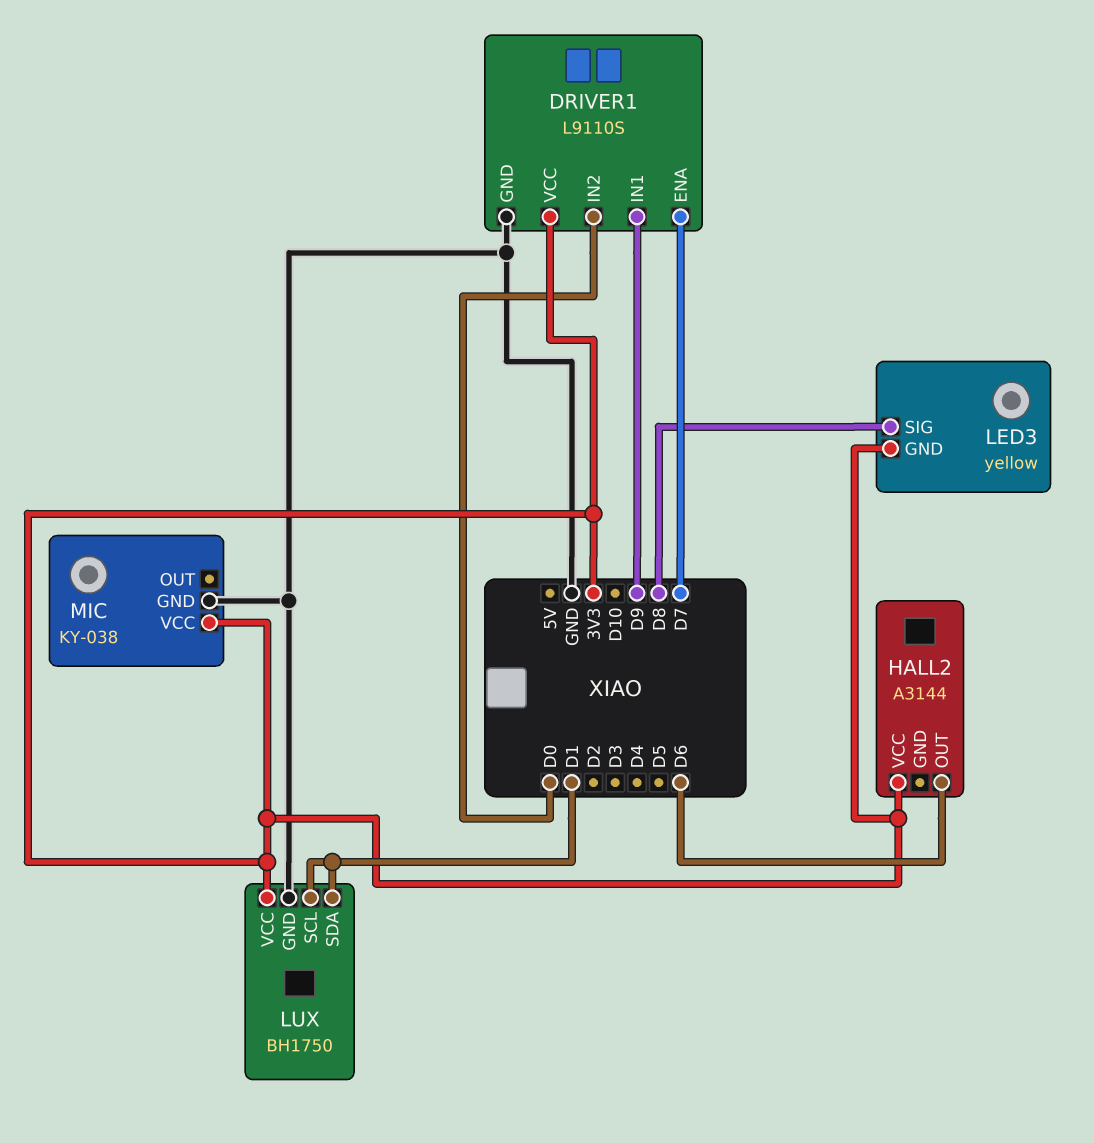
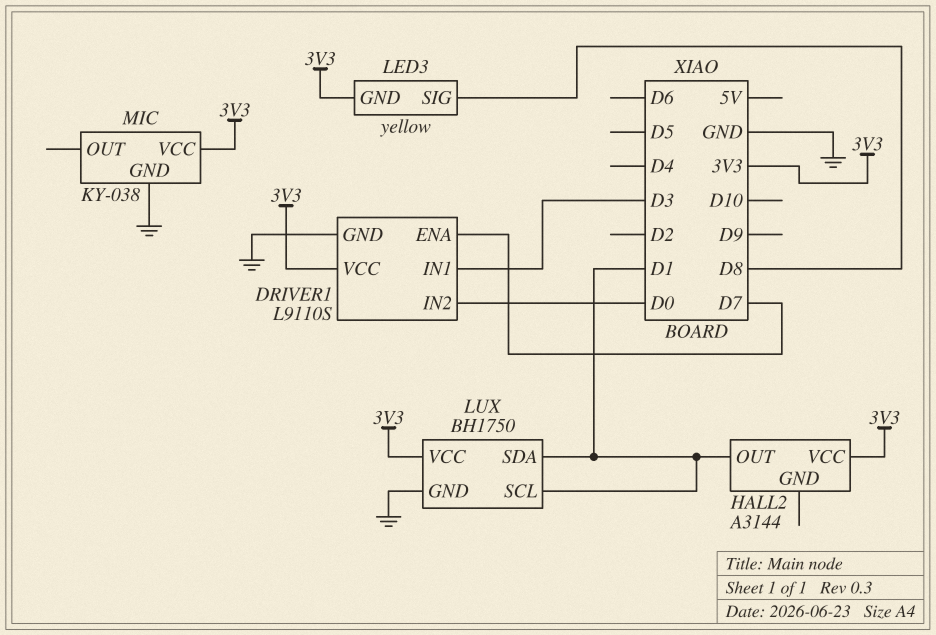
DRIVER1 pin IN1: D9 -> D3
HALL2 pin OUT: D6 -> D1

